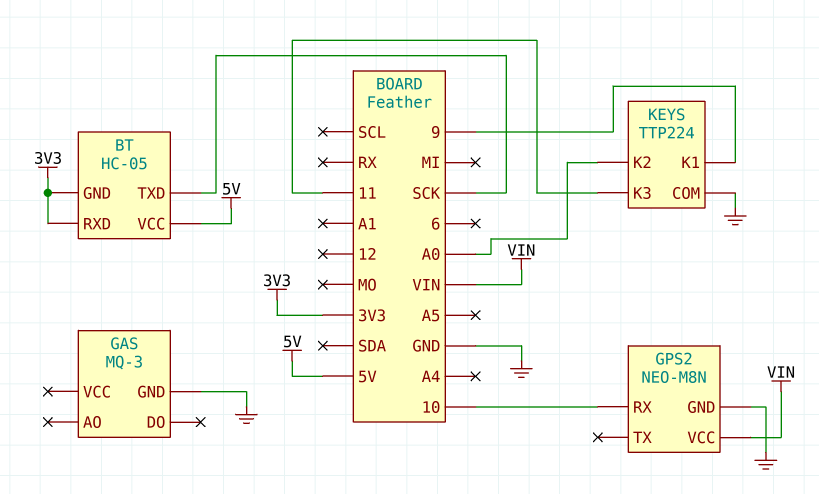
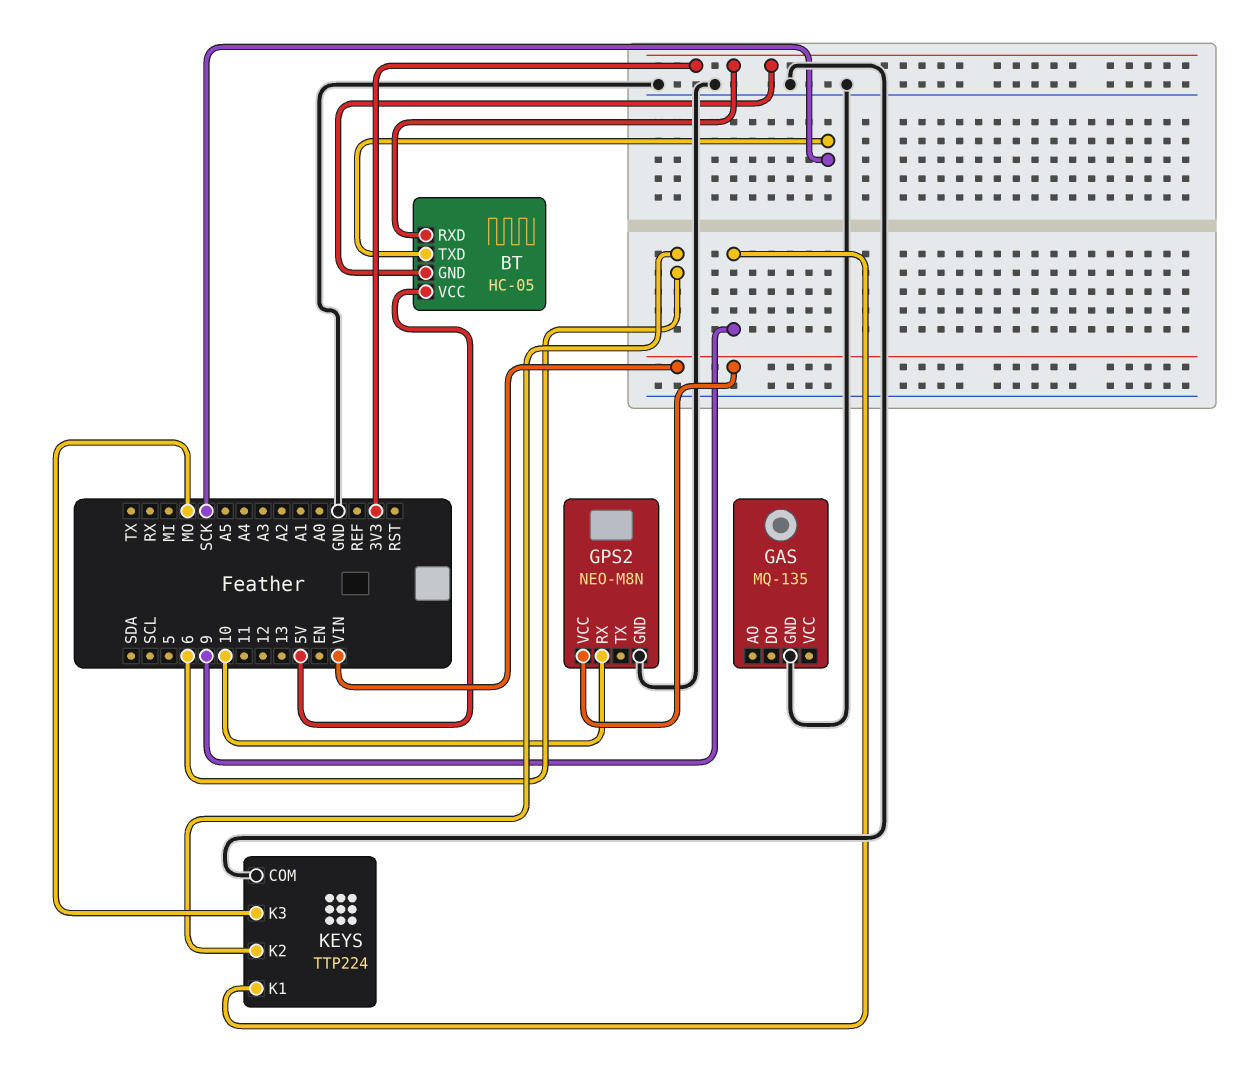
GAS: MQ-3 -> MQ-135
KEYS pin K2: A0 -> 6
KEYS pin K3: 11 -> MO

